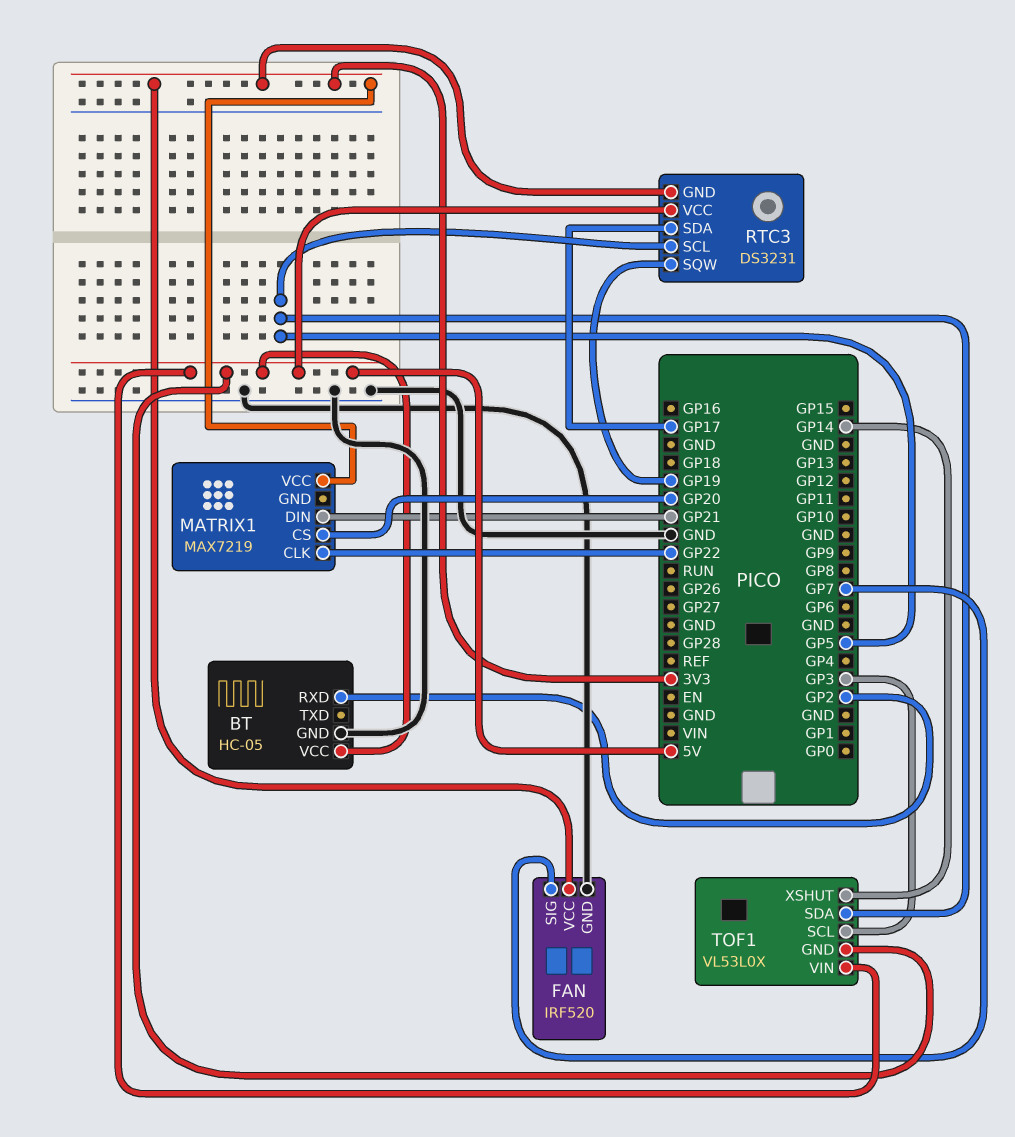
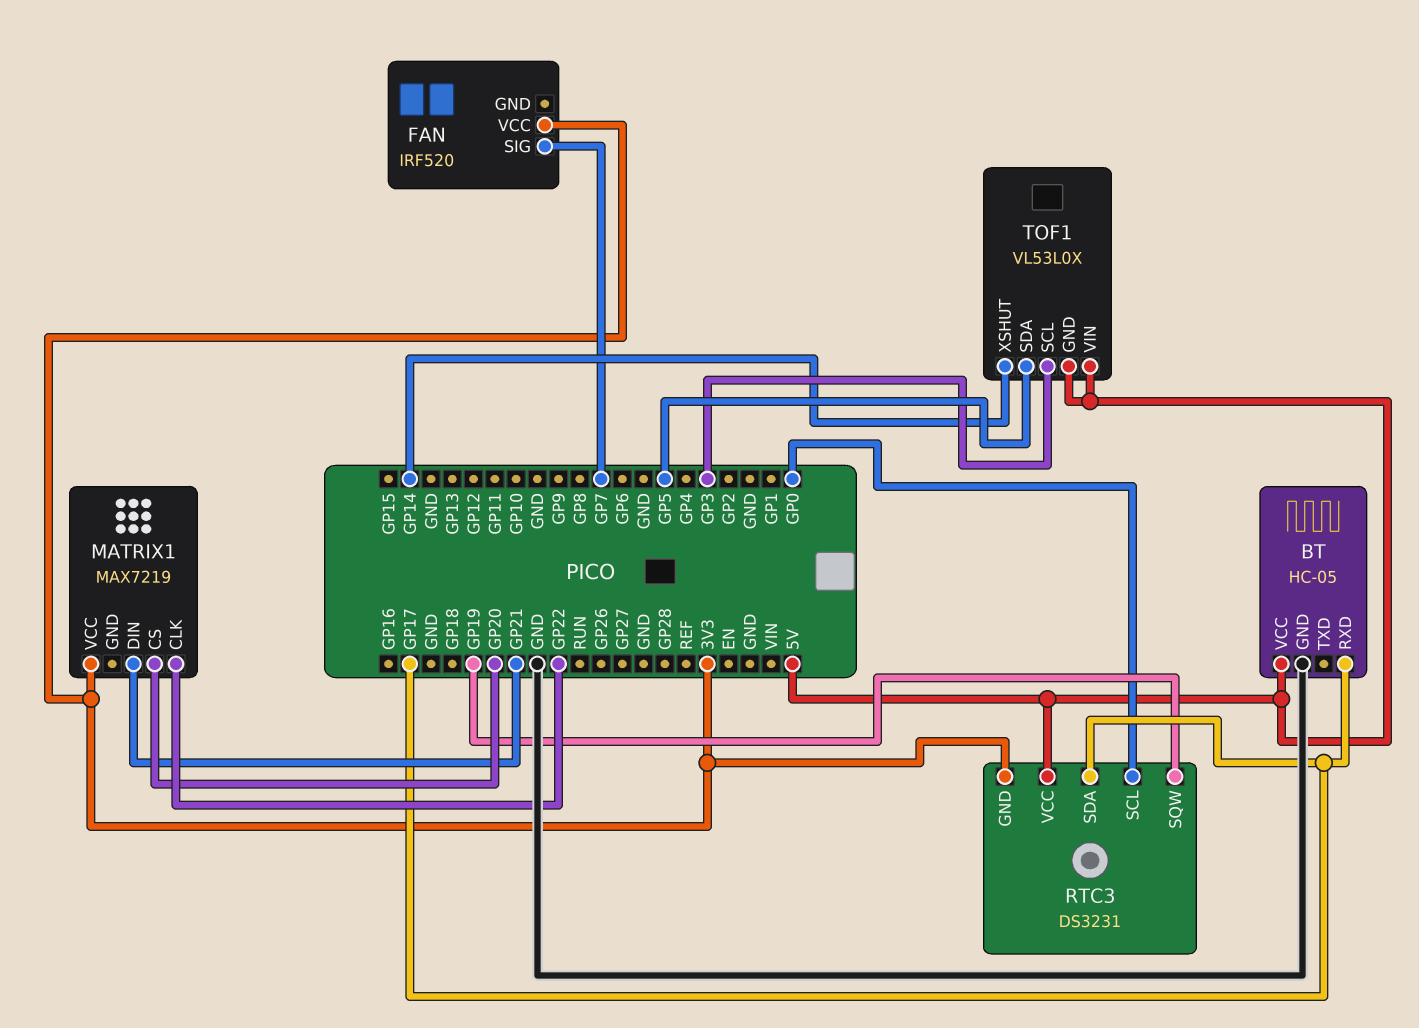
BT pin RXD: GP2 -> GP17
FAN pin GND: GND -> none
RTC3 pin SCL: GP5 -> GP0

